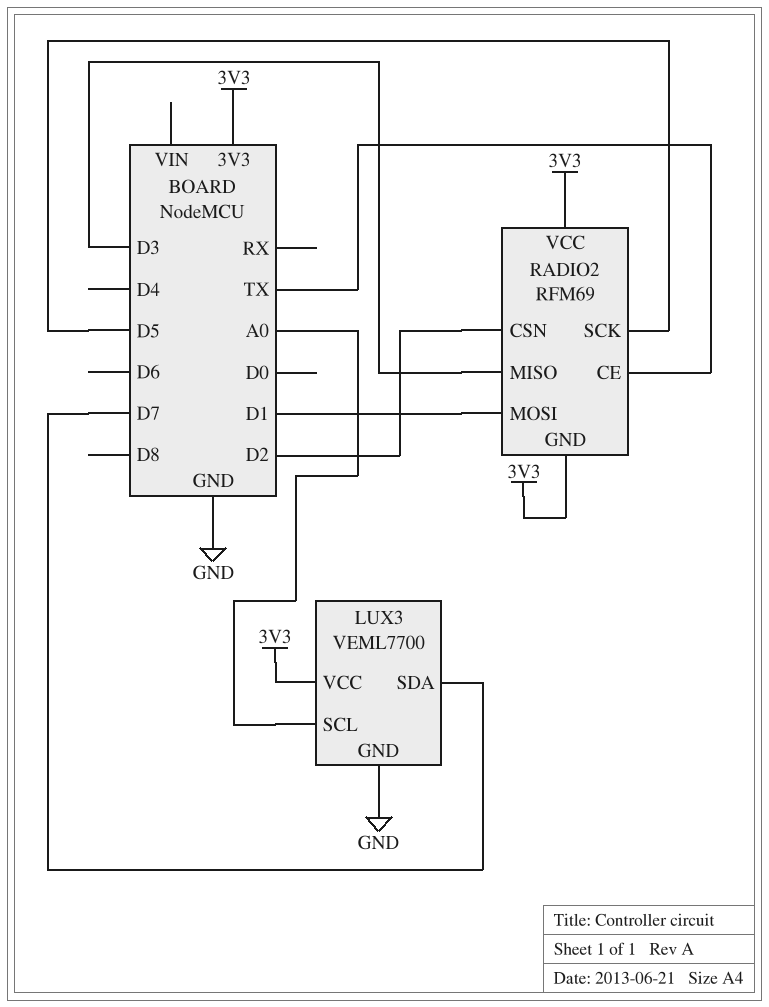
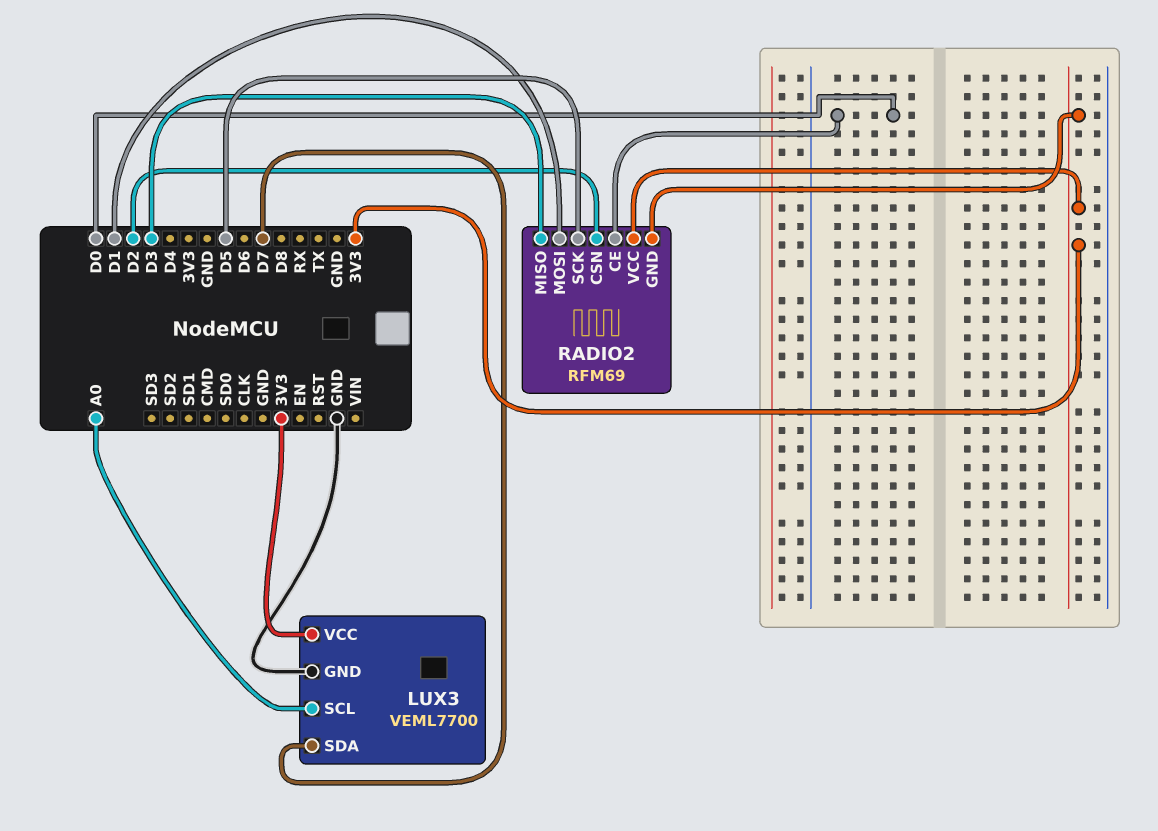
RADIO2 pin CE: TX -> D0

